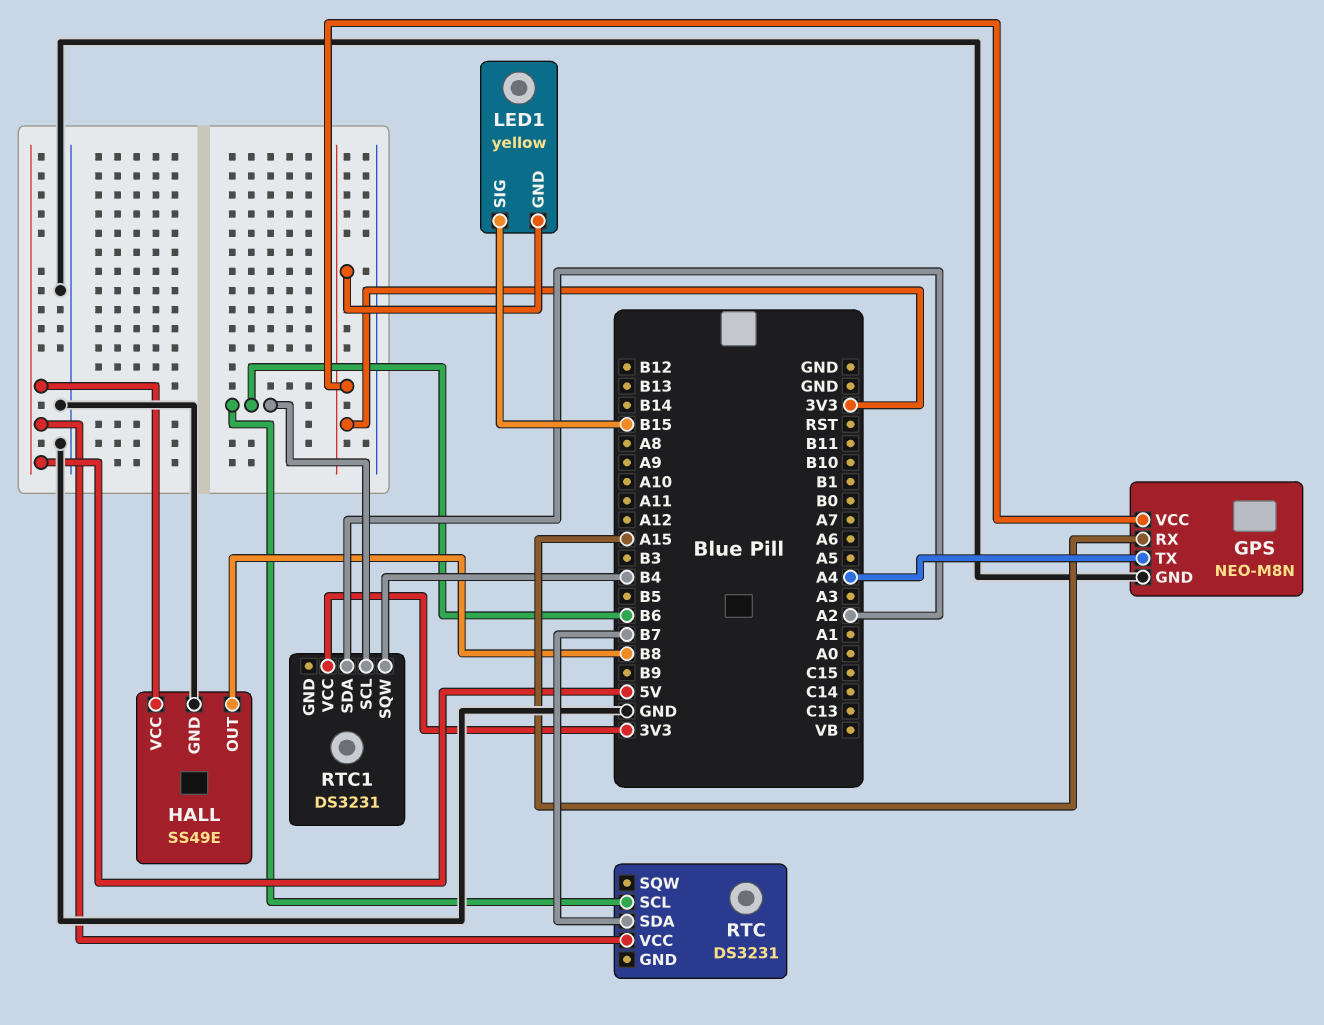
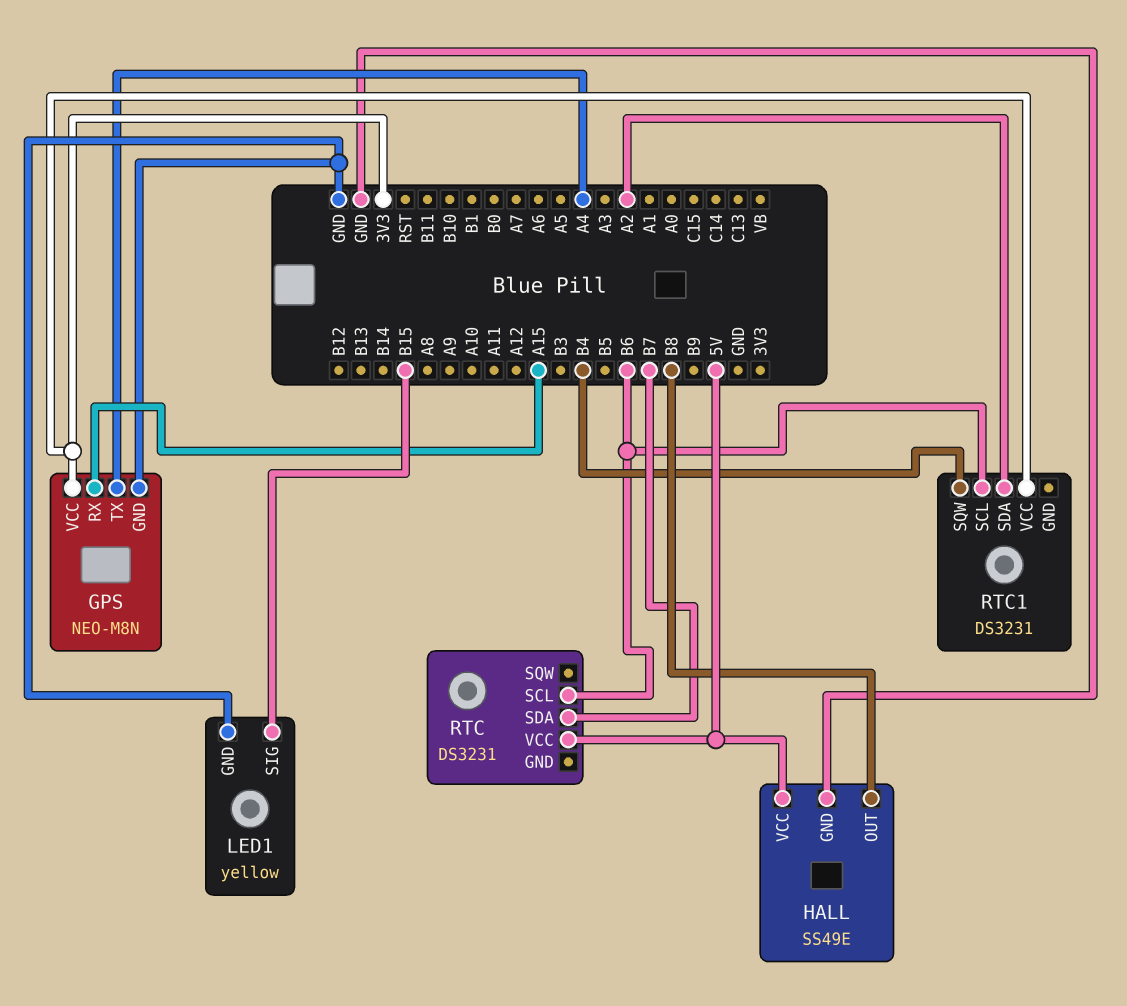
LED1 pin GND: 3V3 -> GND

